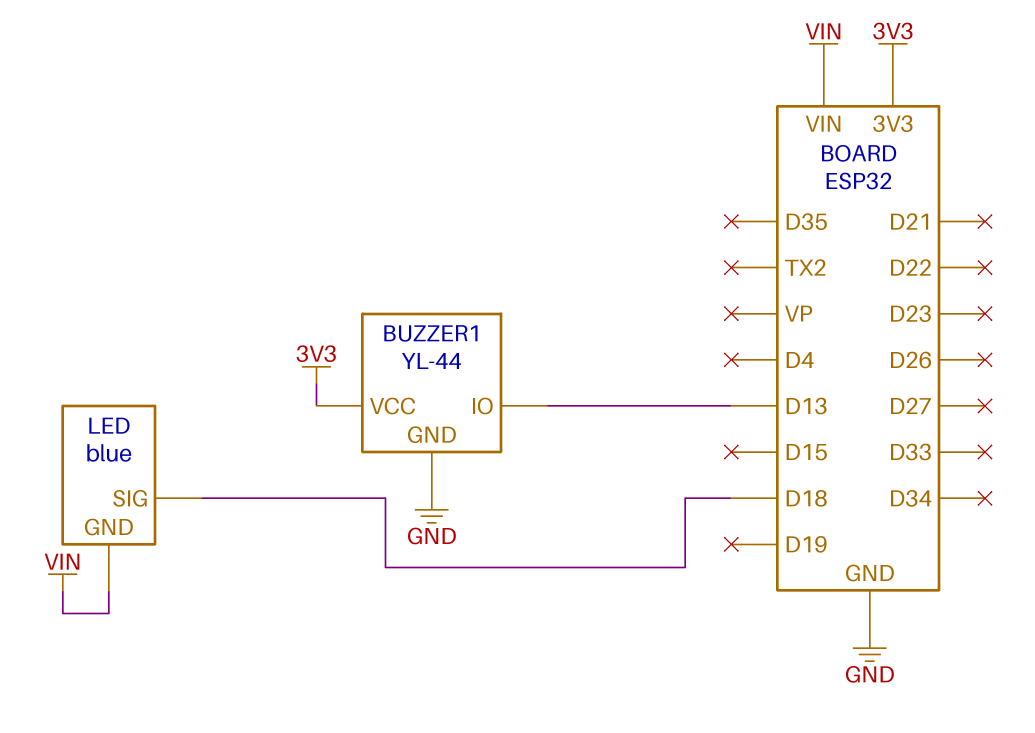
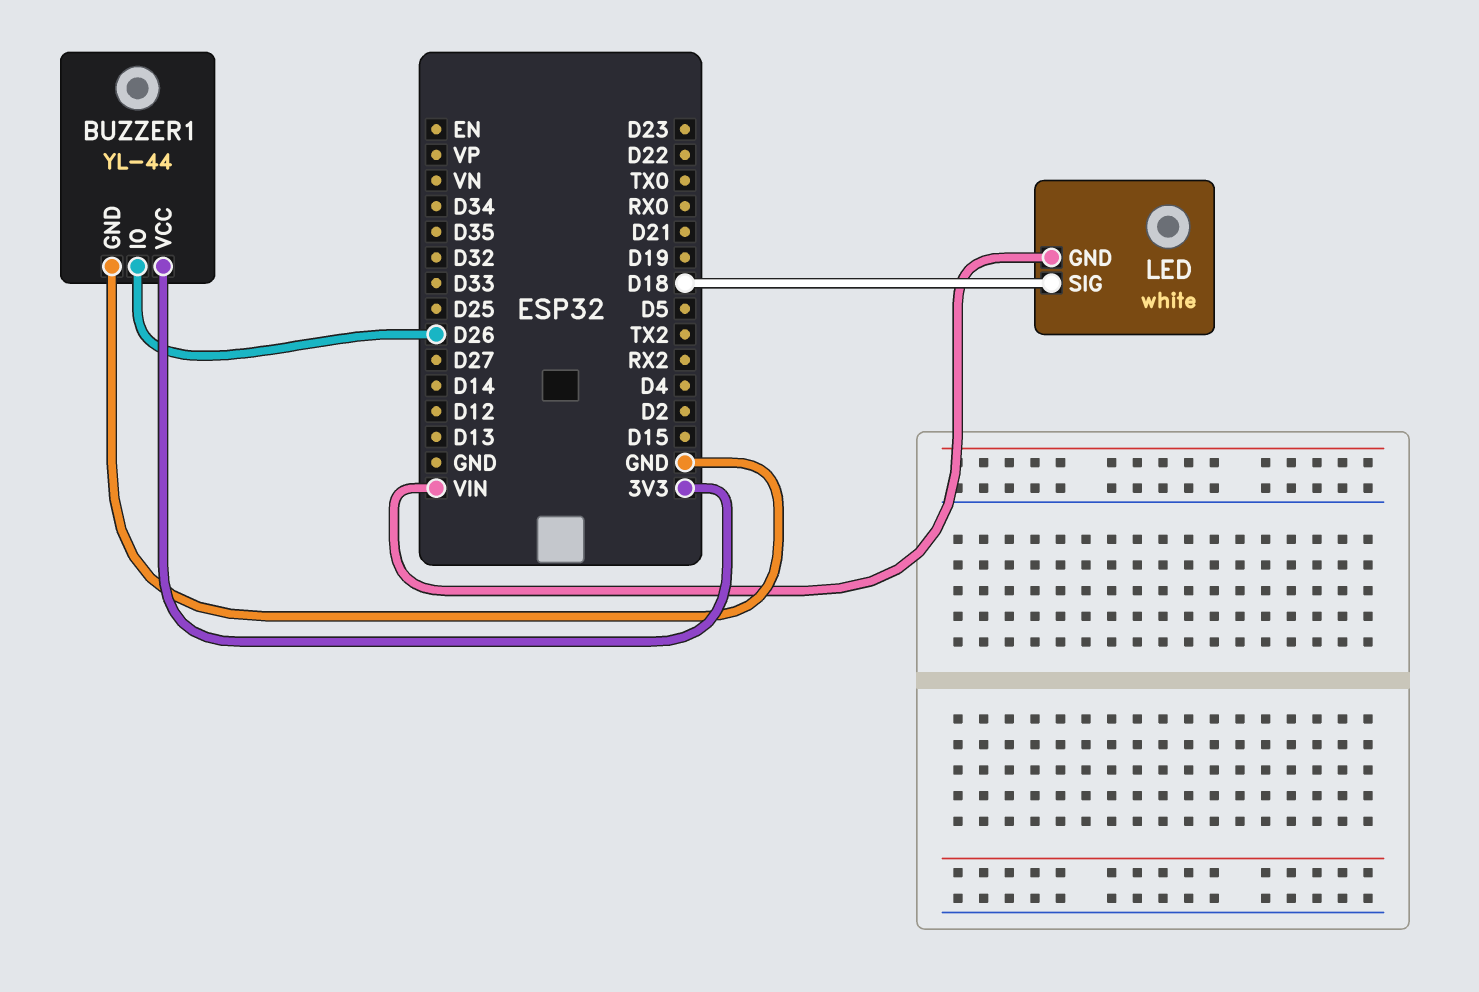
BUZZER1 pin IO: D13 -> D26
LED: blue -> white

